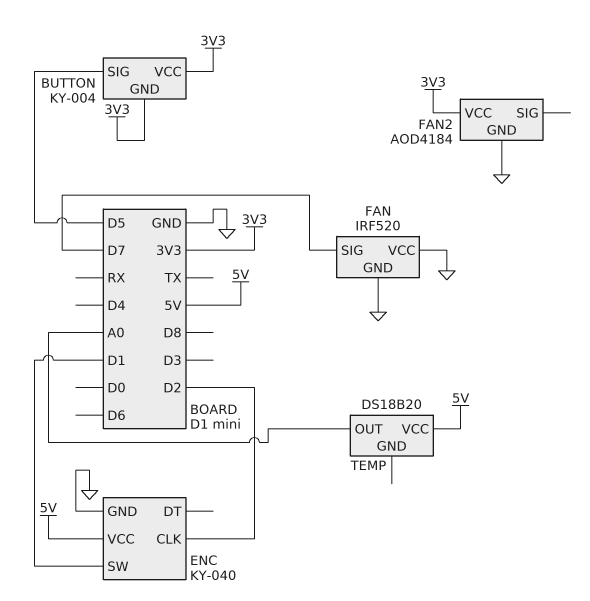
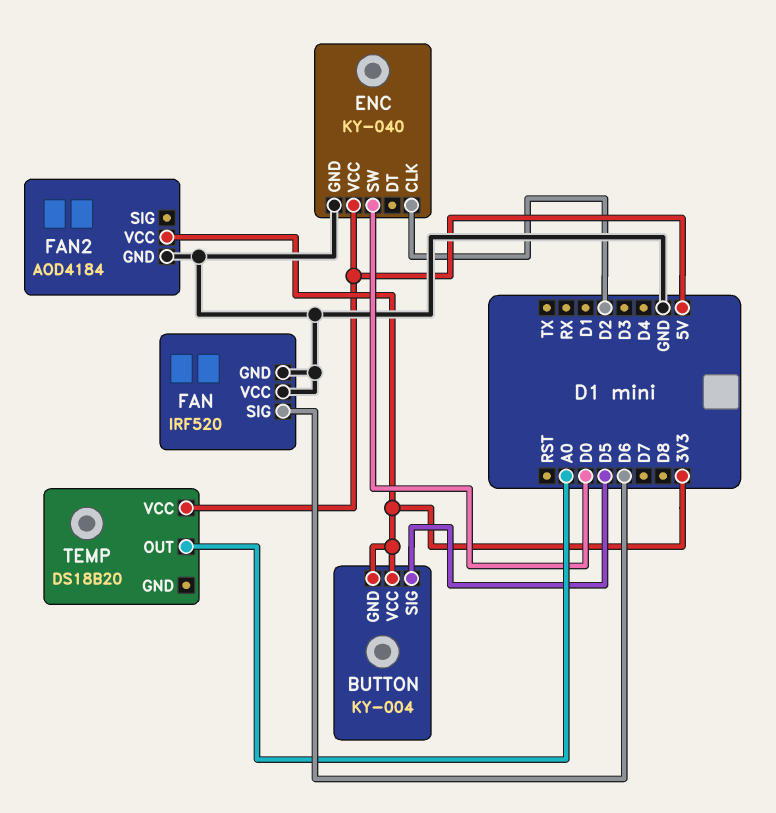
ENC pin SW: D1 -> D0
FAN pin SIG: D7 -> D6

